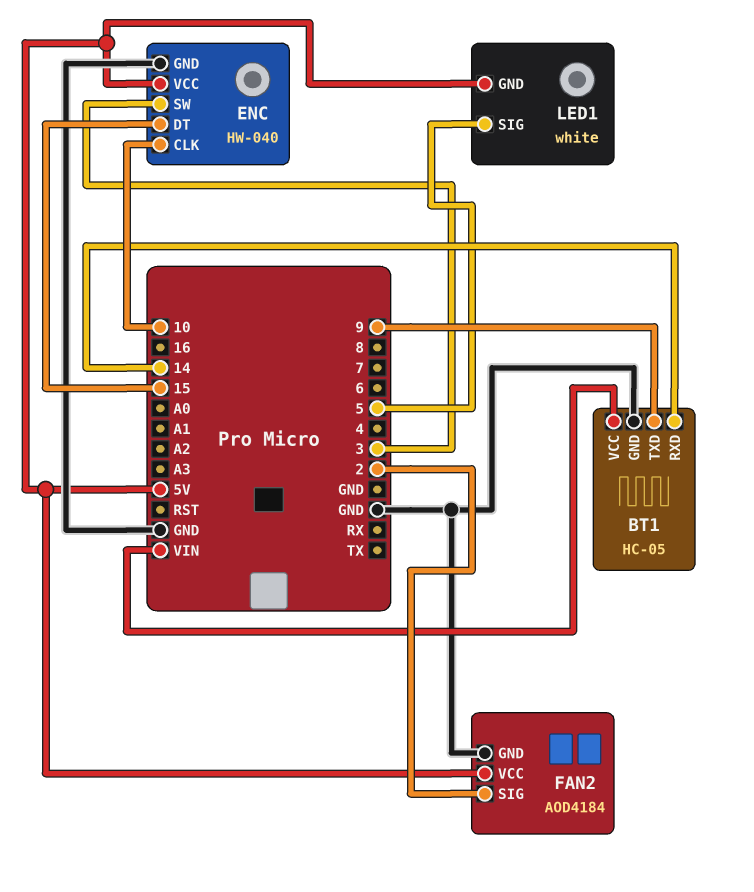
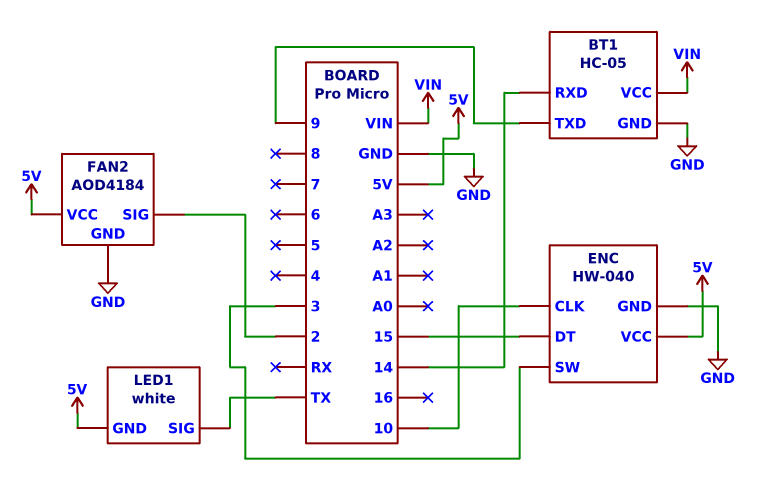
LED1 pin SIG: 5 -> TX

